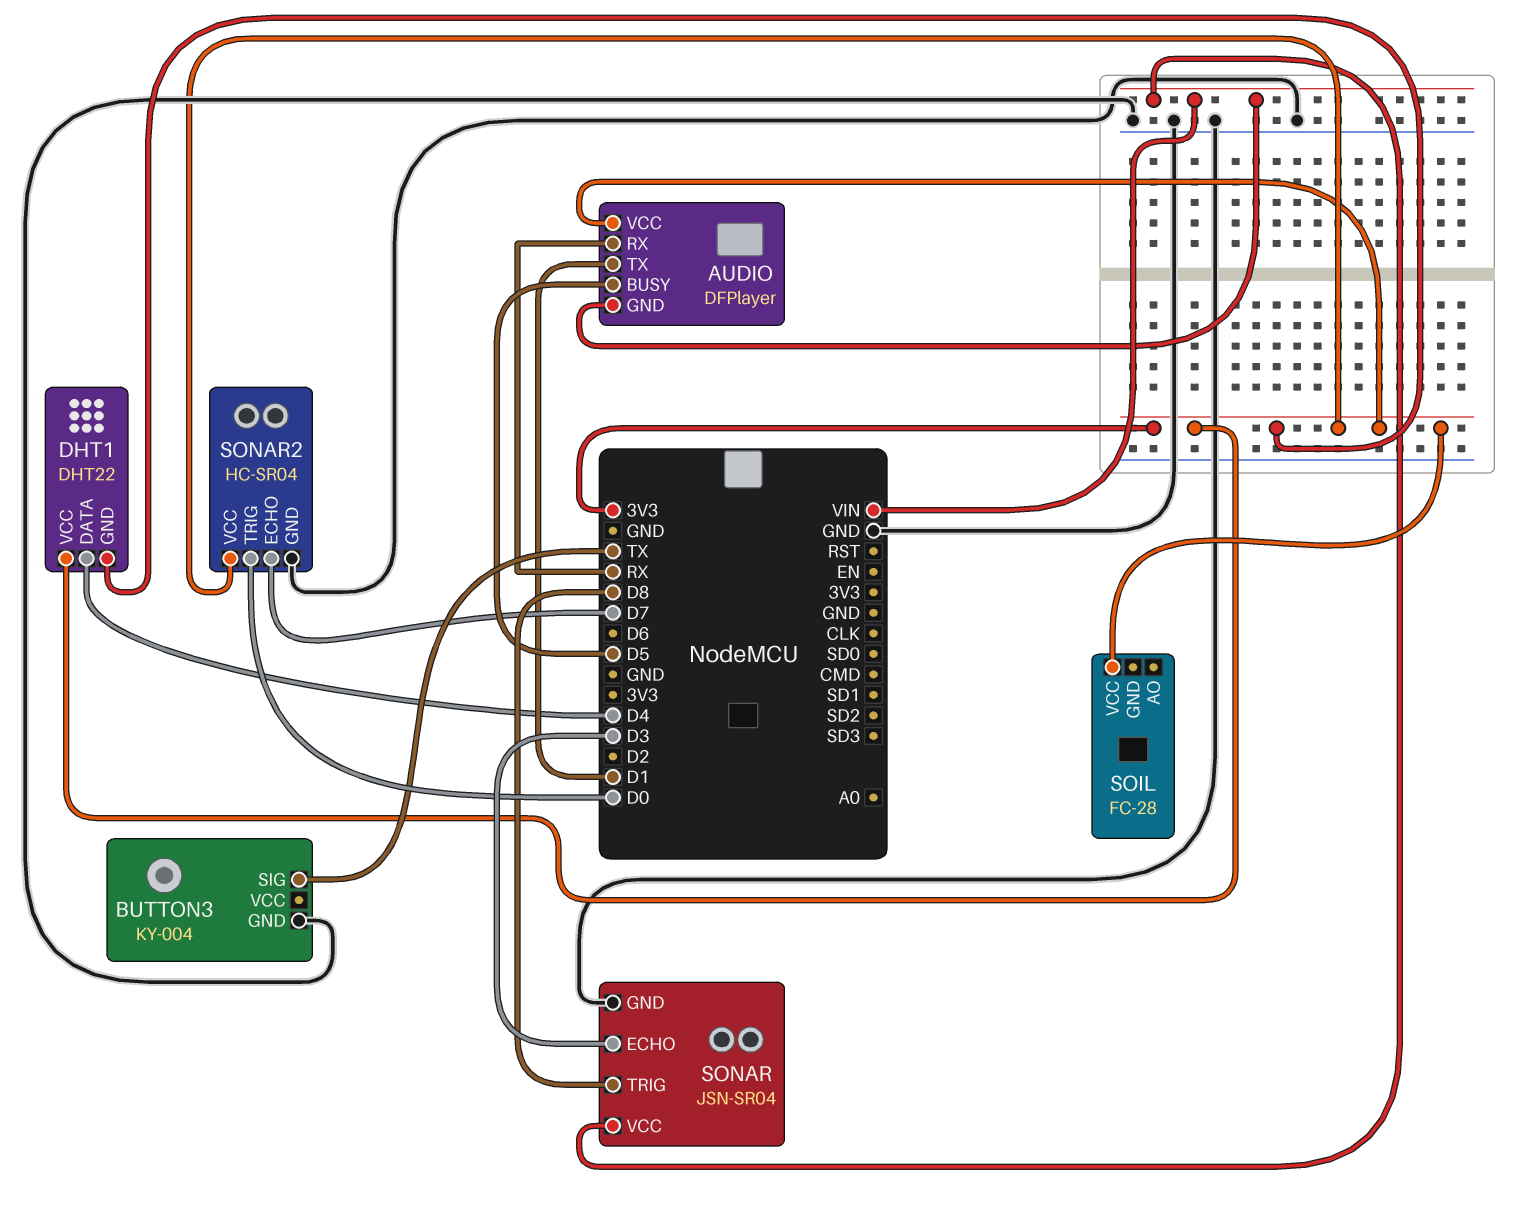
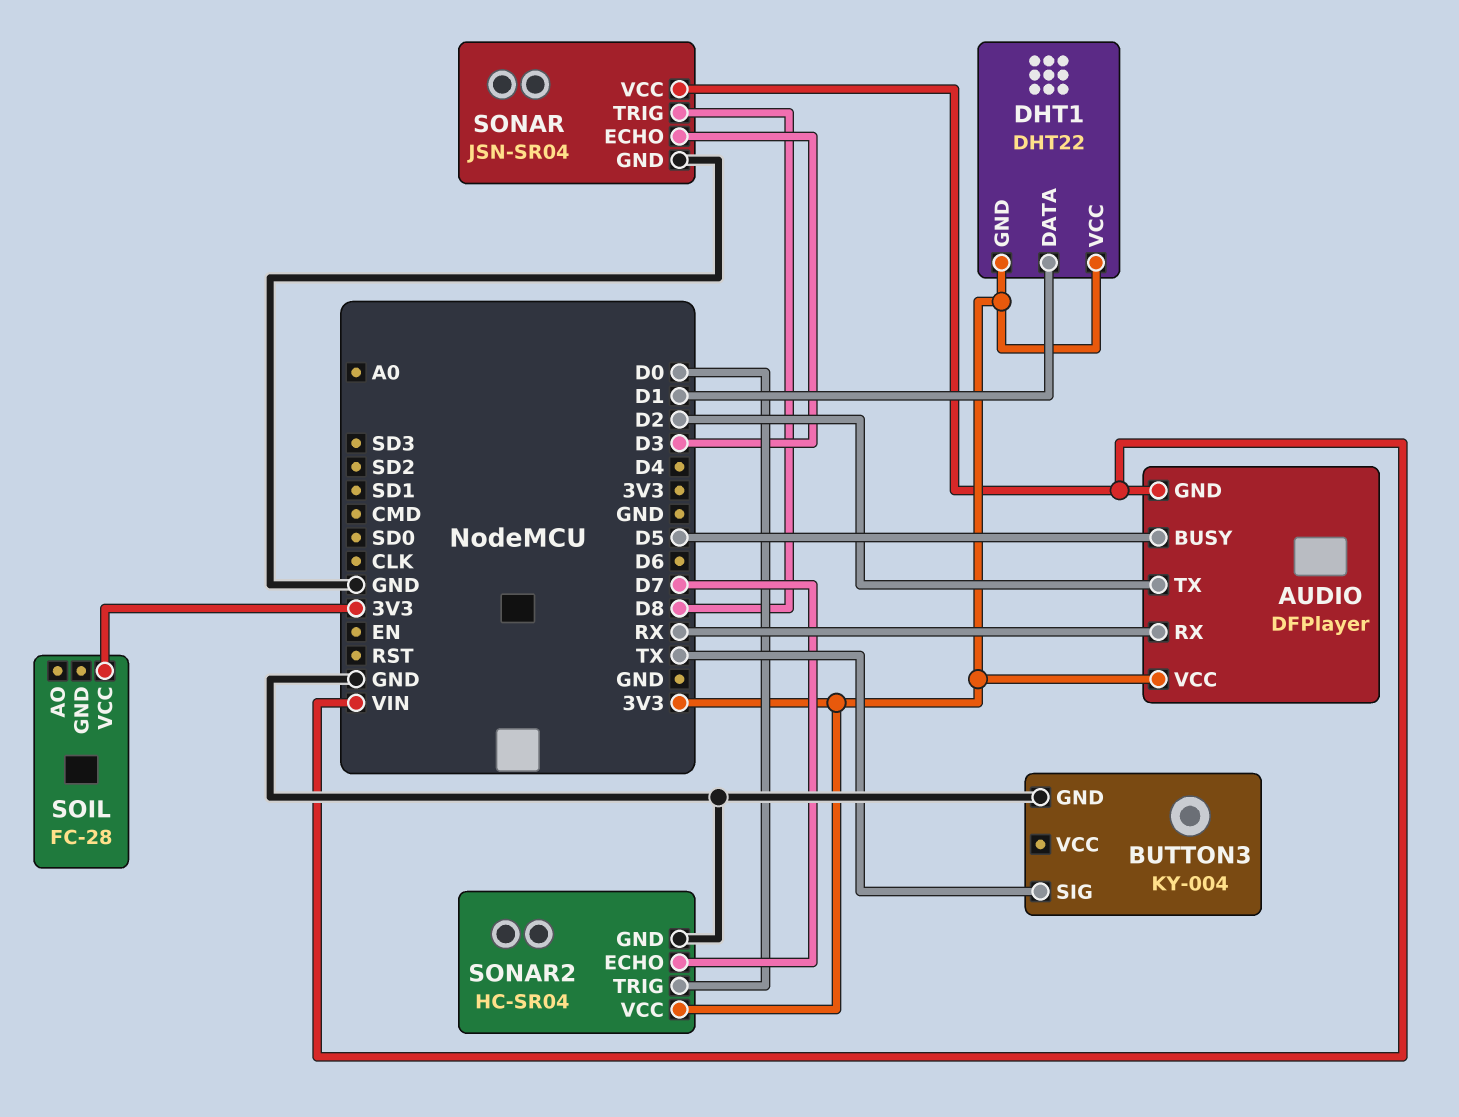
AUDIO pin TX: D1 -> D2
DHT1 pin DATA: D4 -> D1

